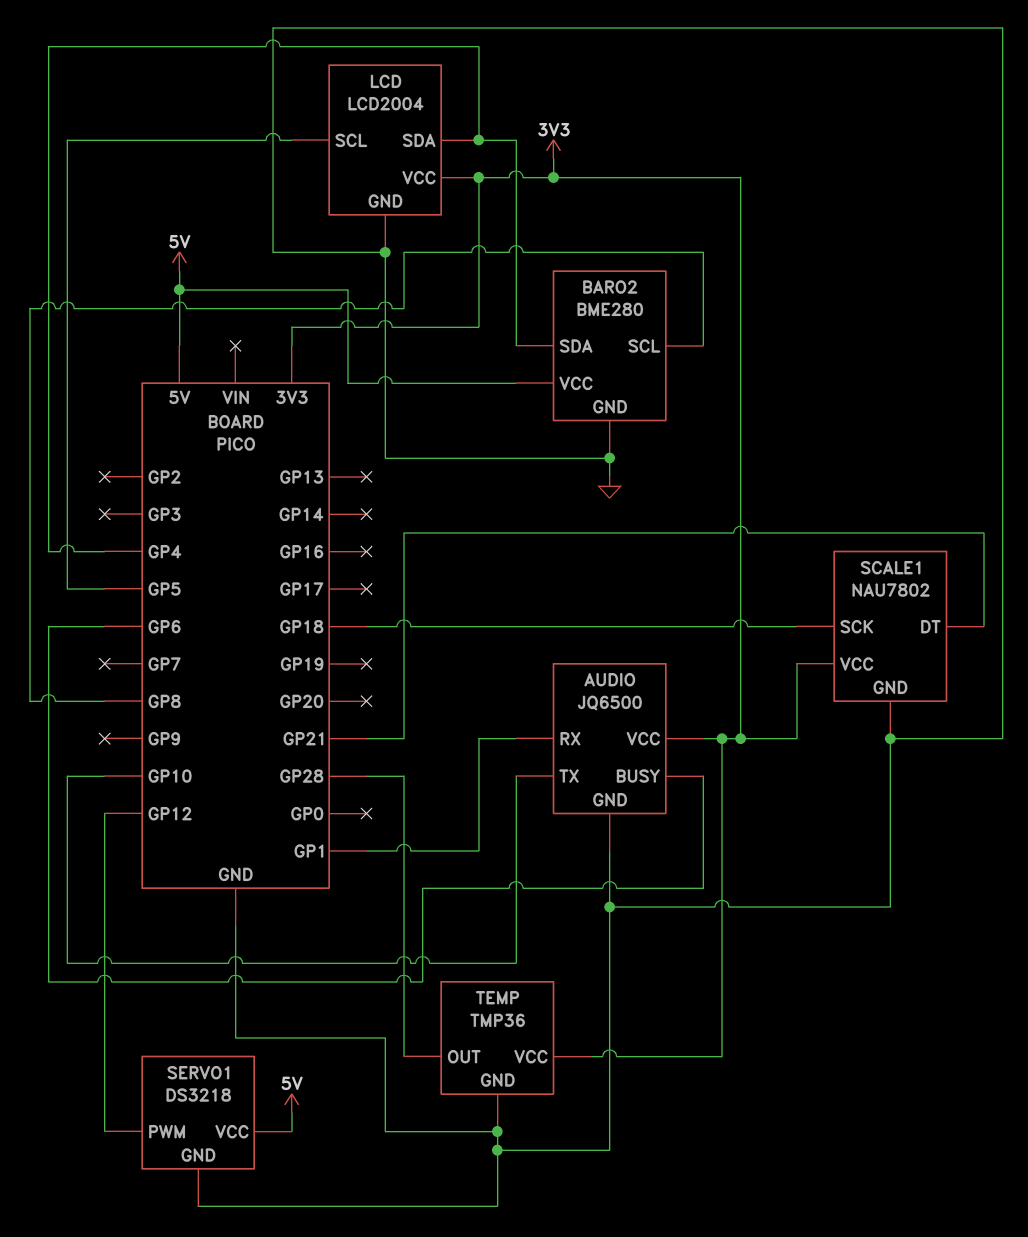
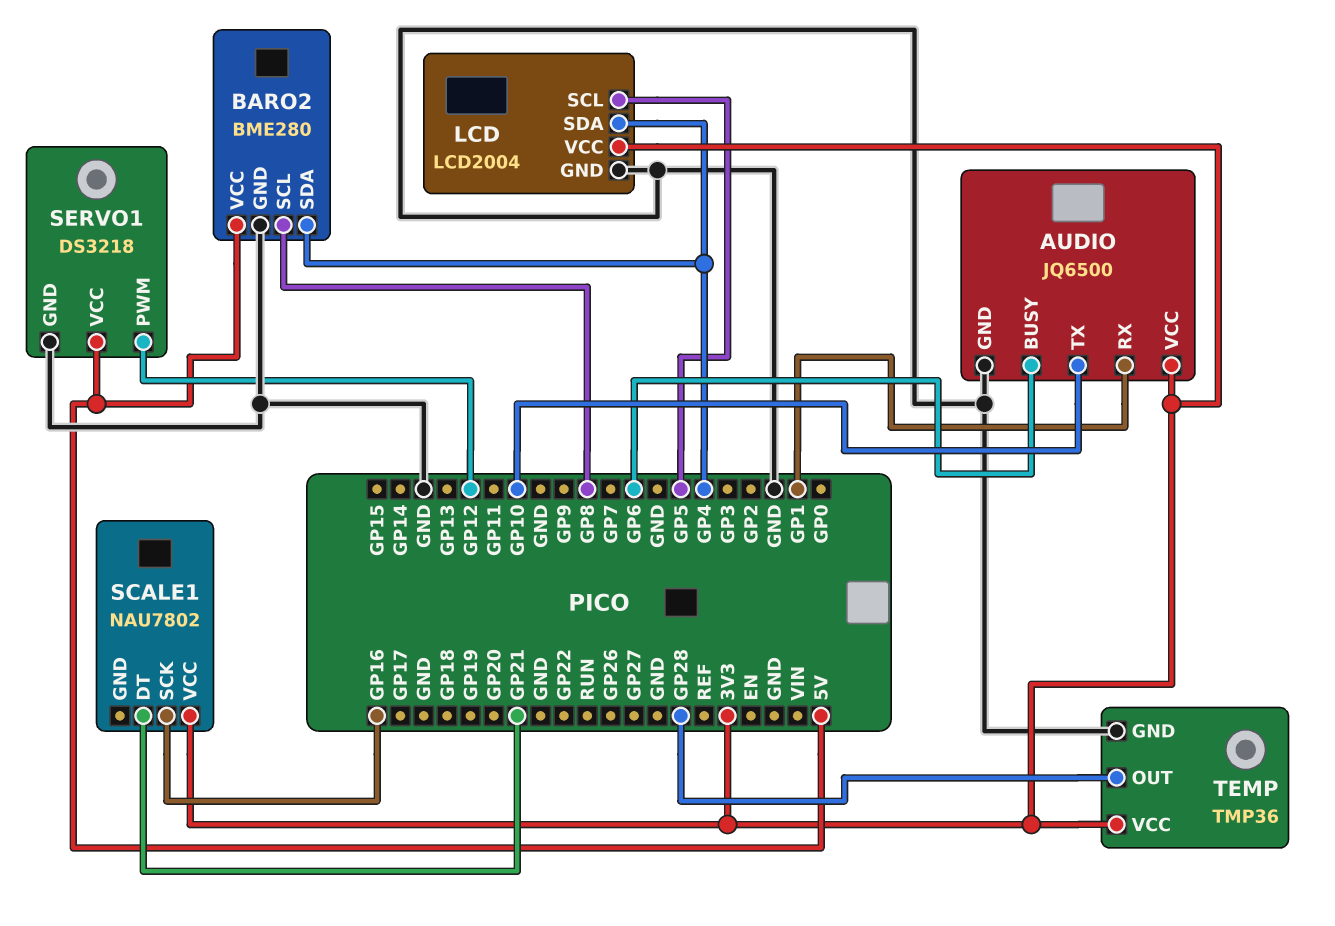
SCALE1 pin GND: GND -> none
SCALE1 pin SCK: GP18 -> GP16

